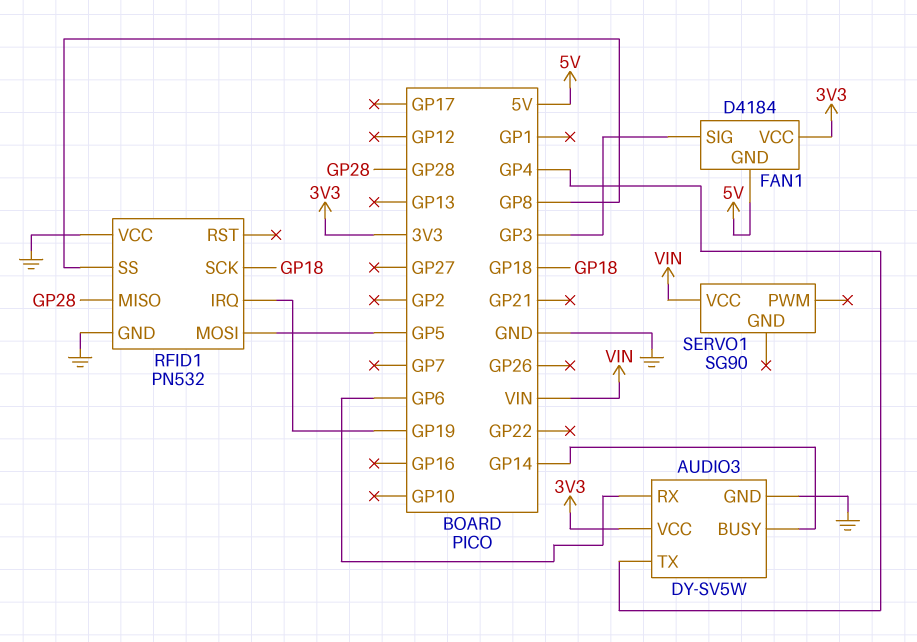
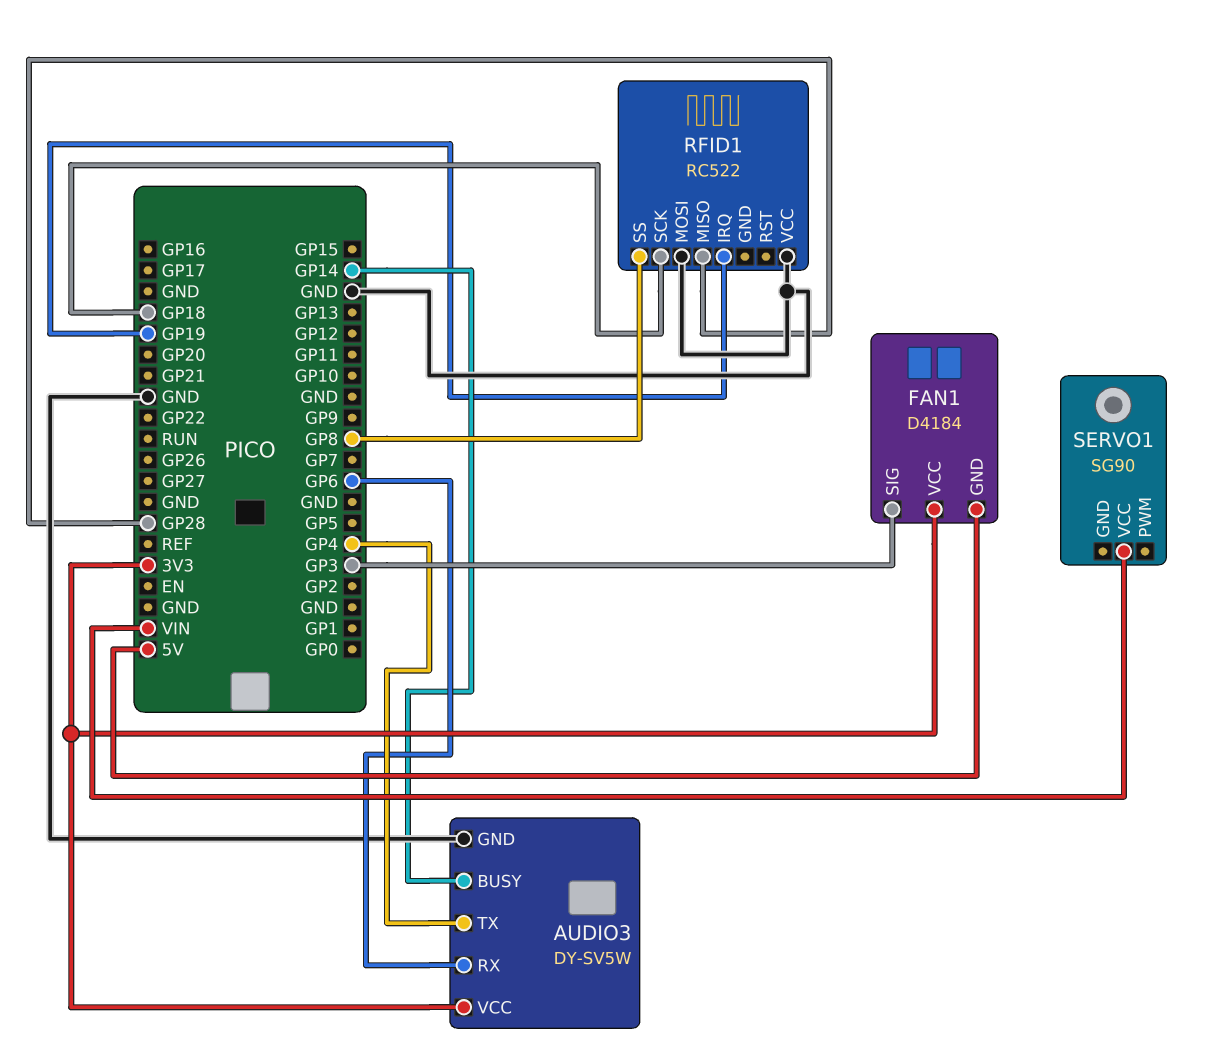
RFID1: PN532 -> RC522
RFID1 pin GND: GND -> none
RFID1 pin MOSI: GP5 -> GND

